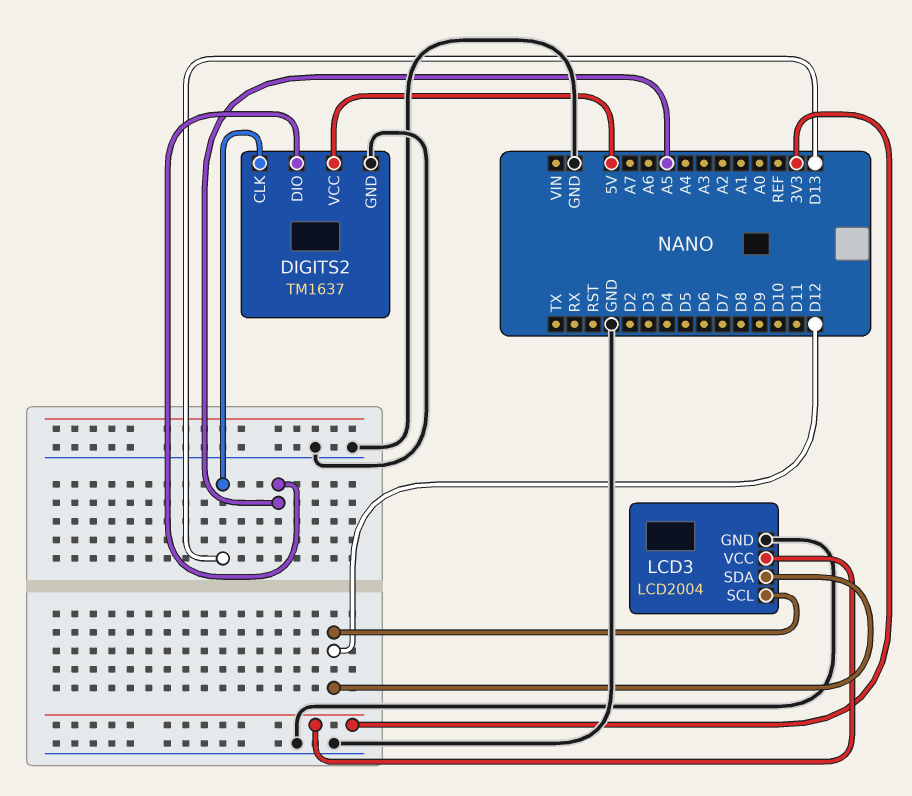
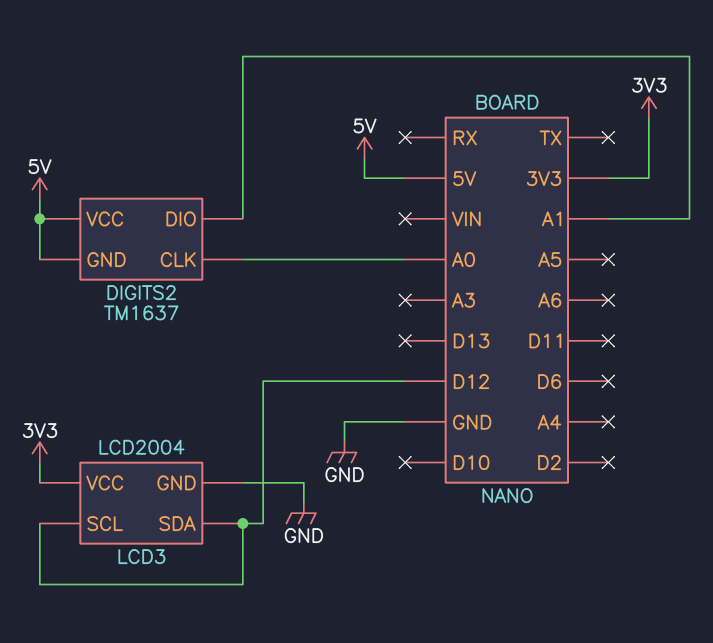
DIGITS2 pin CLK: D13 -> A0
DIGITS2 pin DIO: A5 -> A1
DIGITS2 pin GND: GND -> 5V

